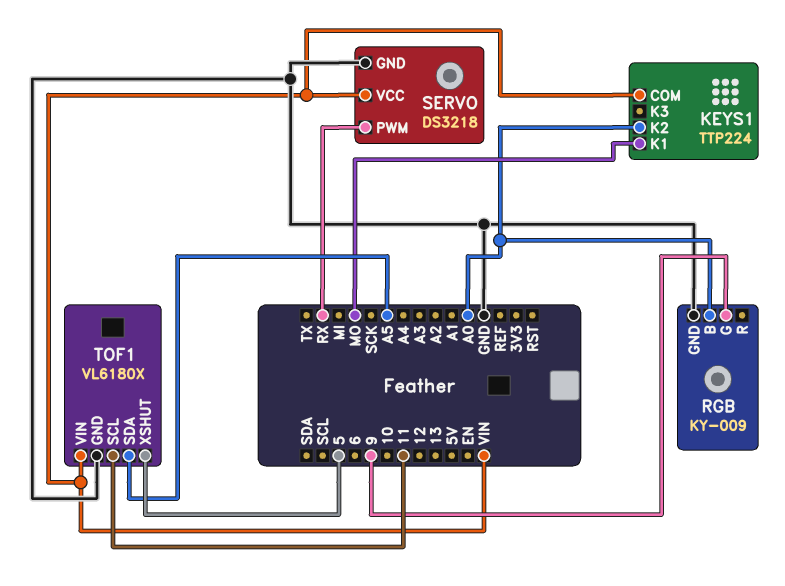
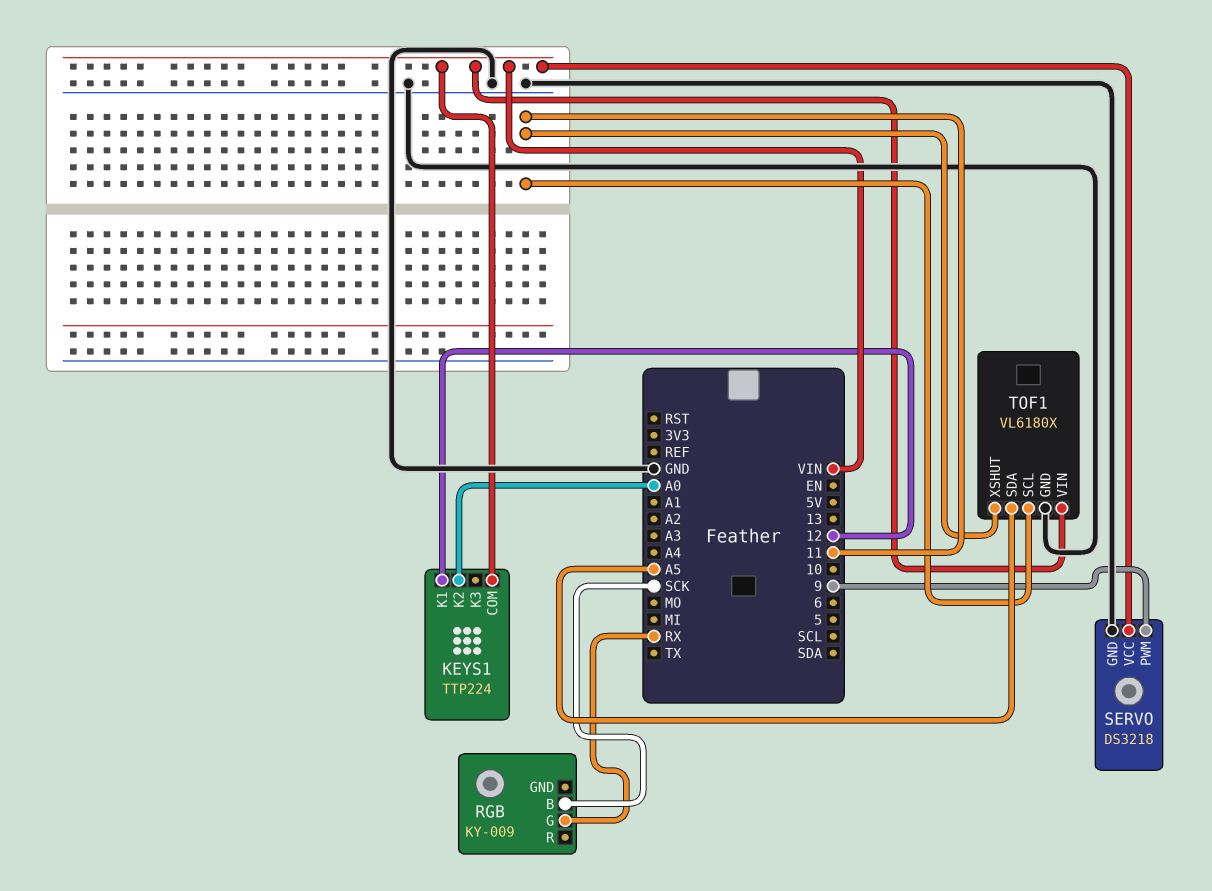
KEYS1 pin K1: MO -> 12
RGB pin B: A0 -> SCK
RGB pin G: 9 -> RX
RGB pin GND: GND -> none
SERVO pin PWM: RX -> 9
TOF1 pin XSHUT: 5 -> 11

